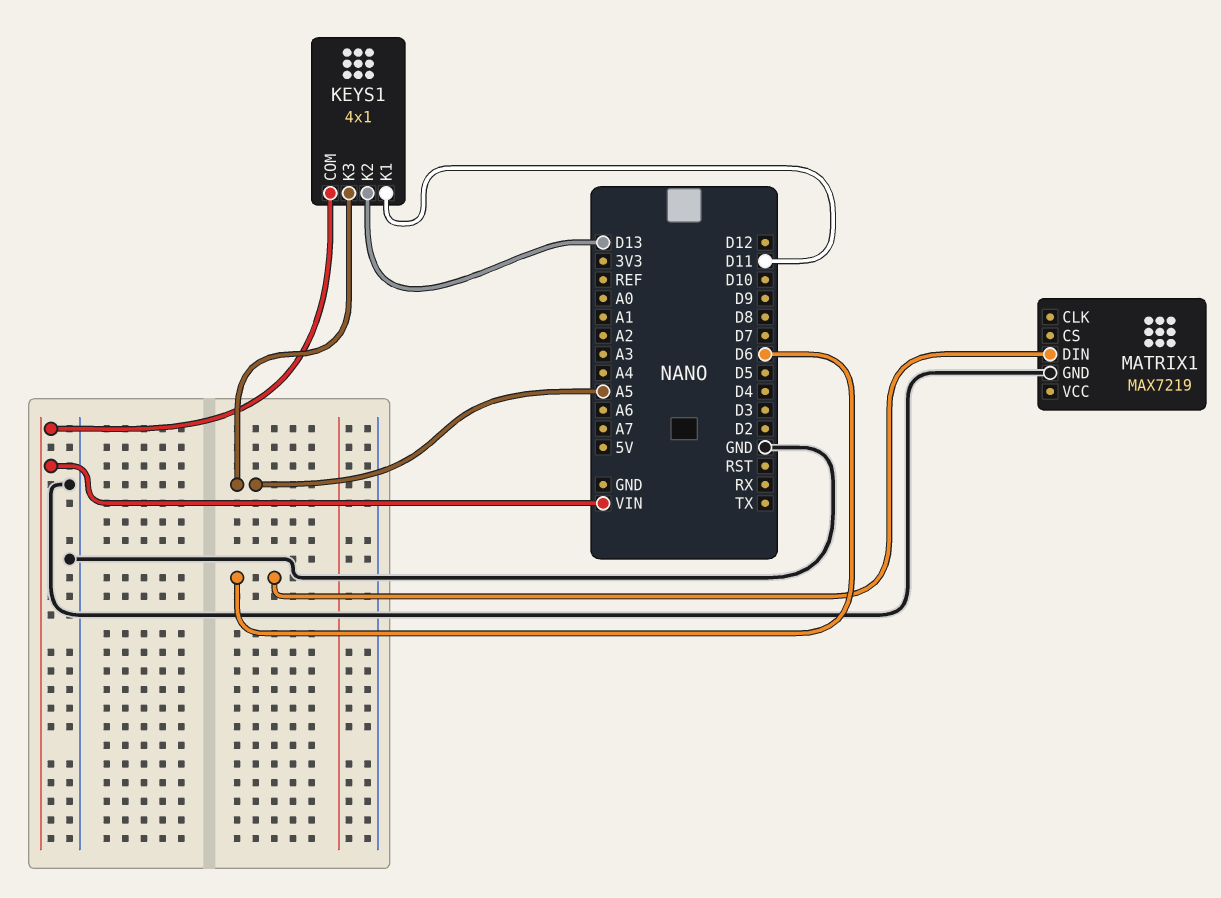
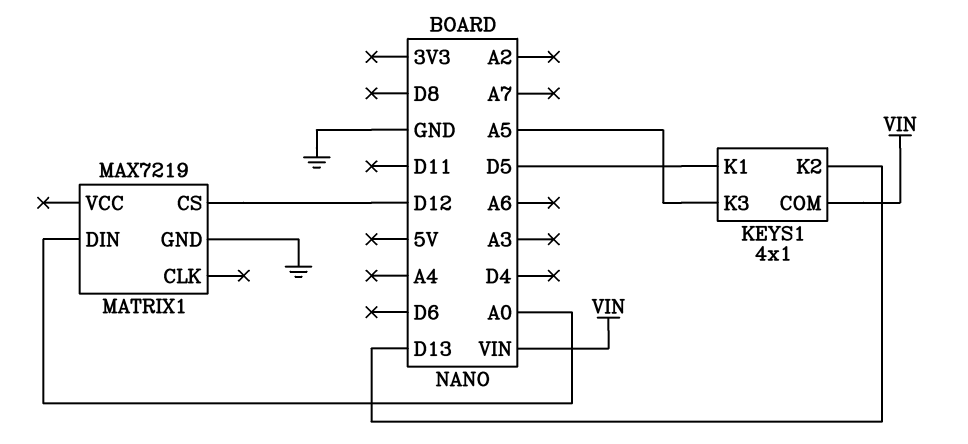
KEYS1 pin K1: D11 -> D5
MATRIX1 pin CS: none -> D12
MATRIX1 pin DIN: D6 -> A0

